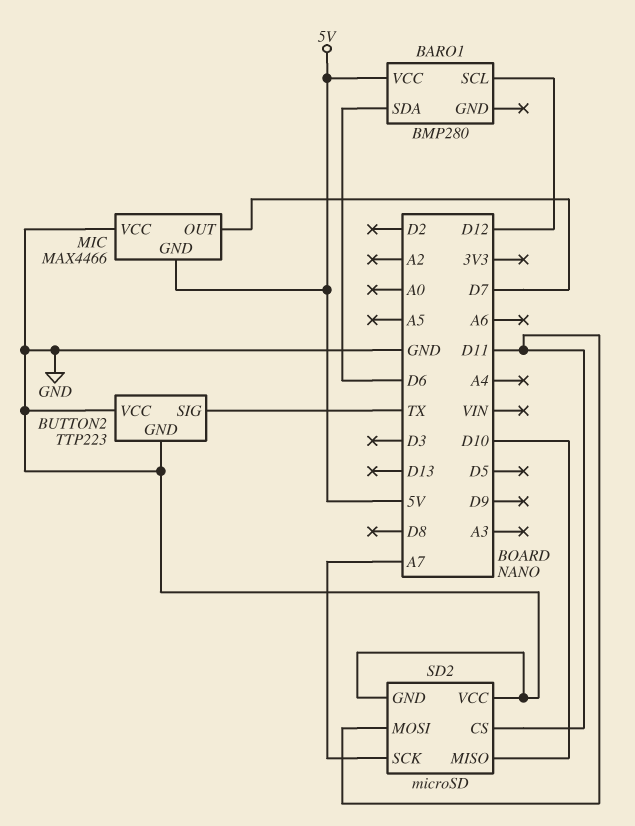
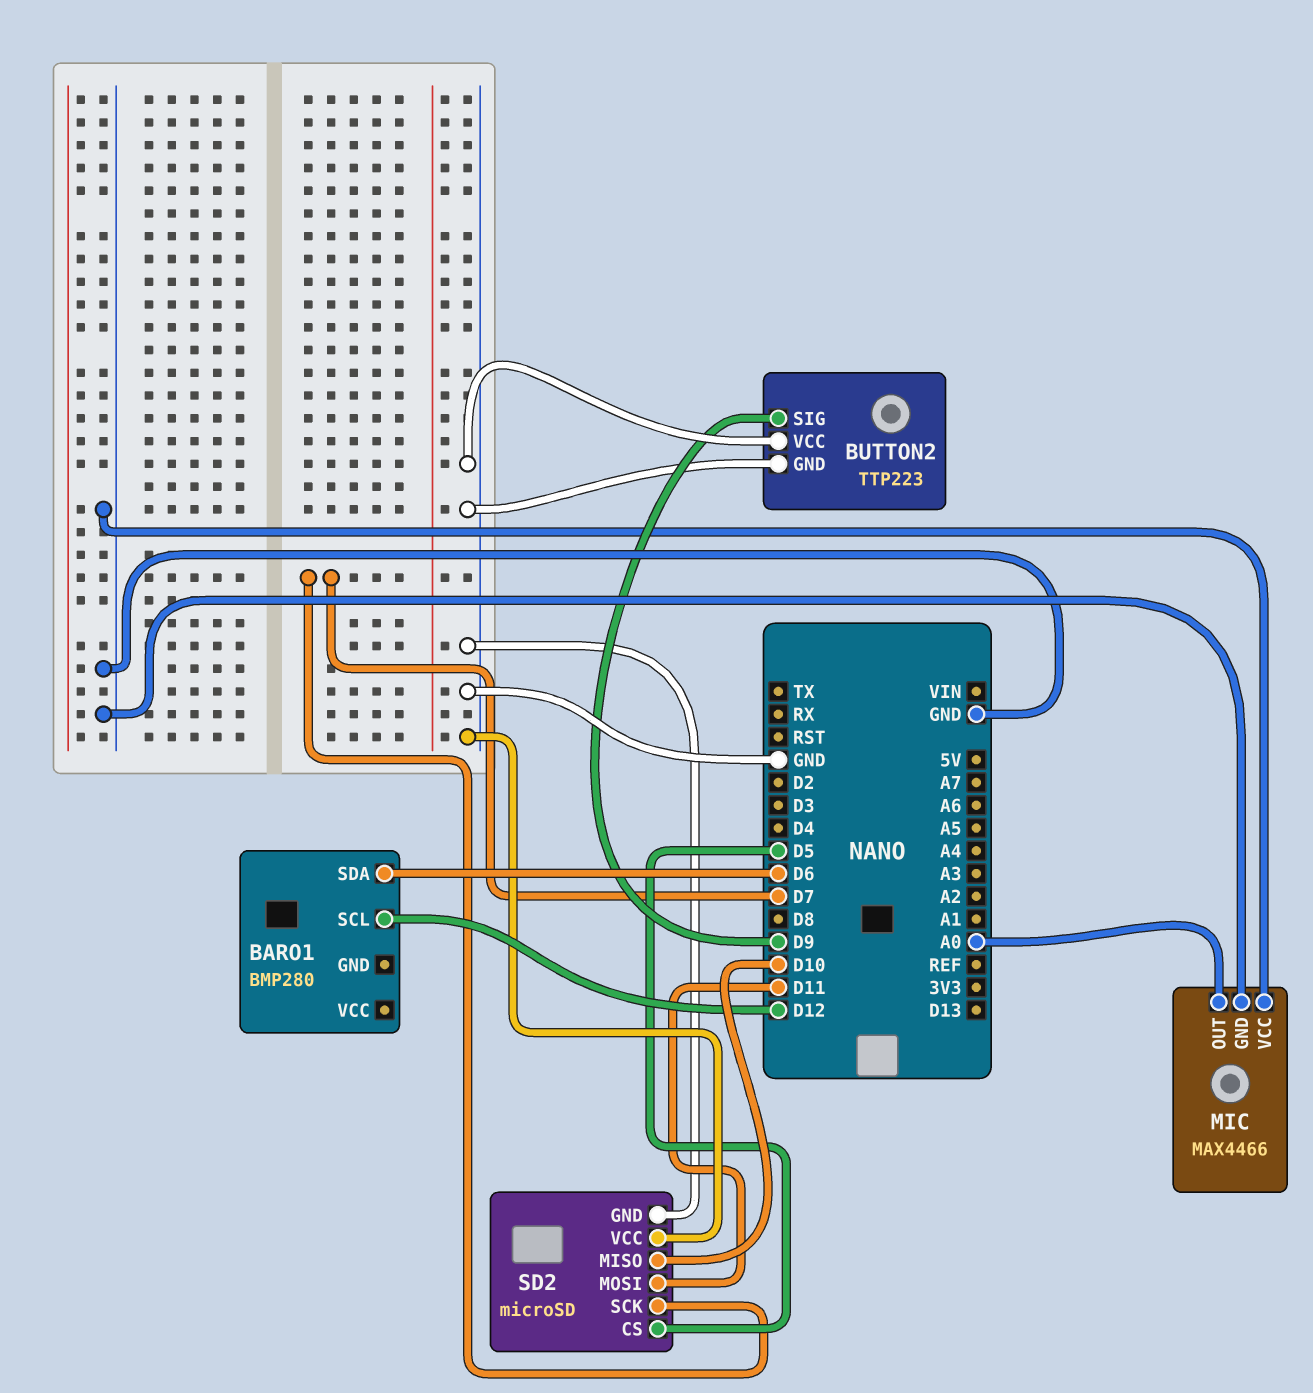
BARO1 pin VCC: 5V -> none
BUTTON2 pin SIG: TX -> D9
MIC pin GND: 5V -> GND
MIC pin OUT: D7 -> A0
SD2 pin CS: D11 -> D5
SD2 pin SCK: A7 -> D7

